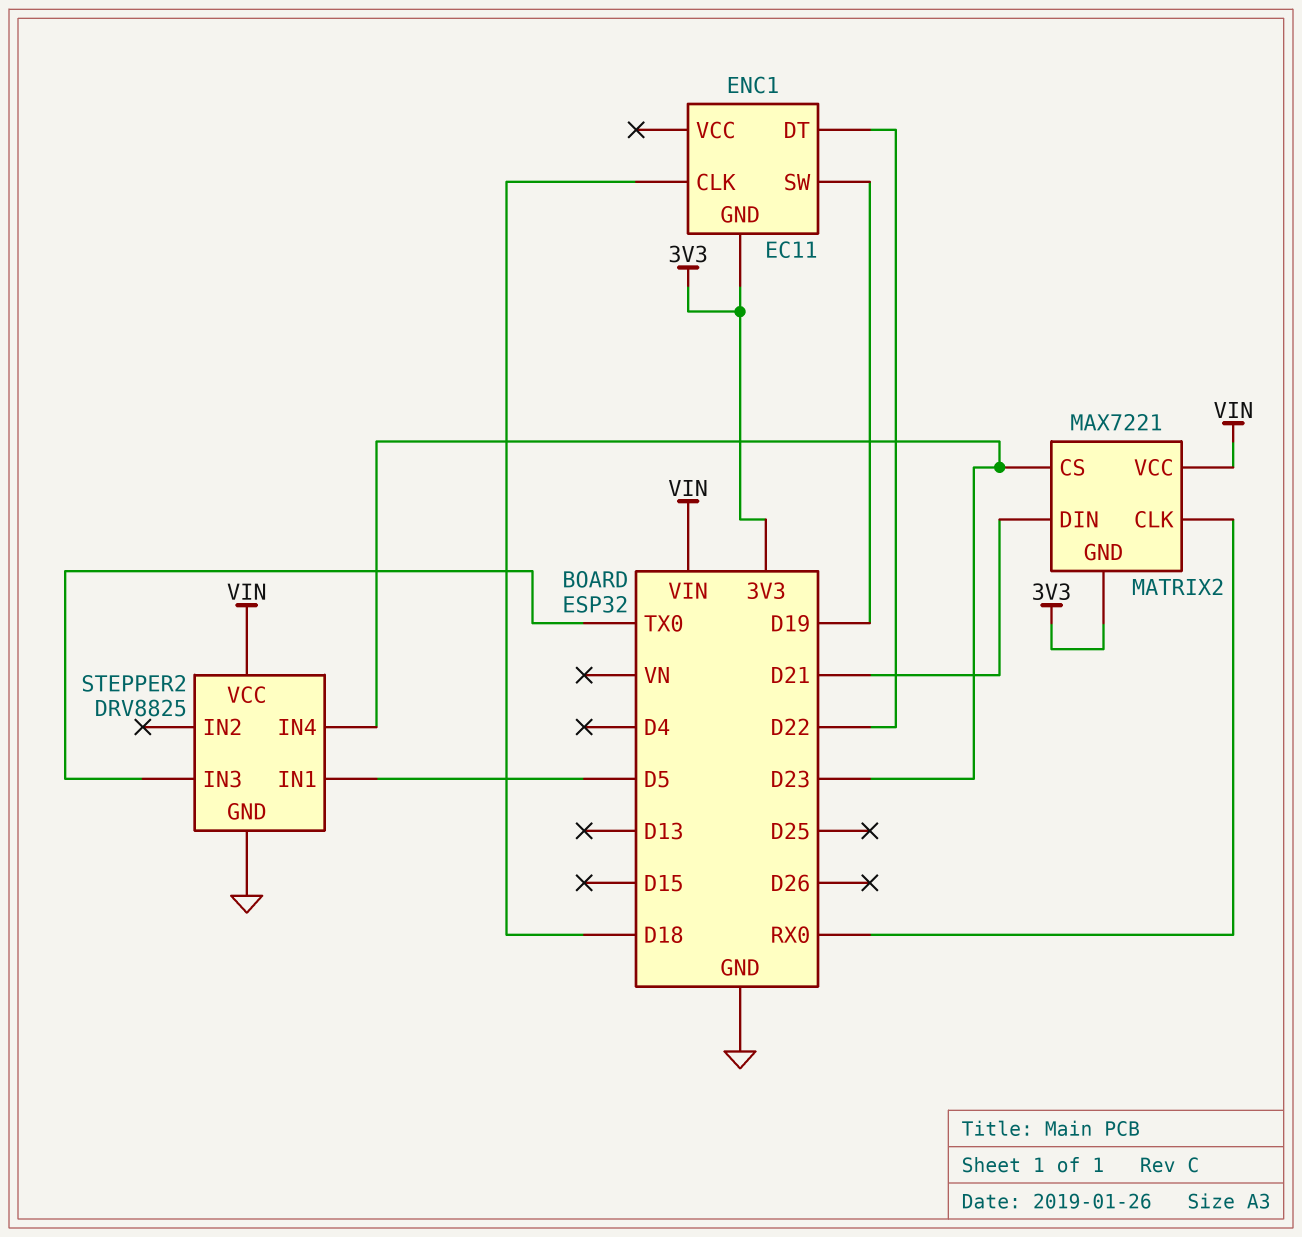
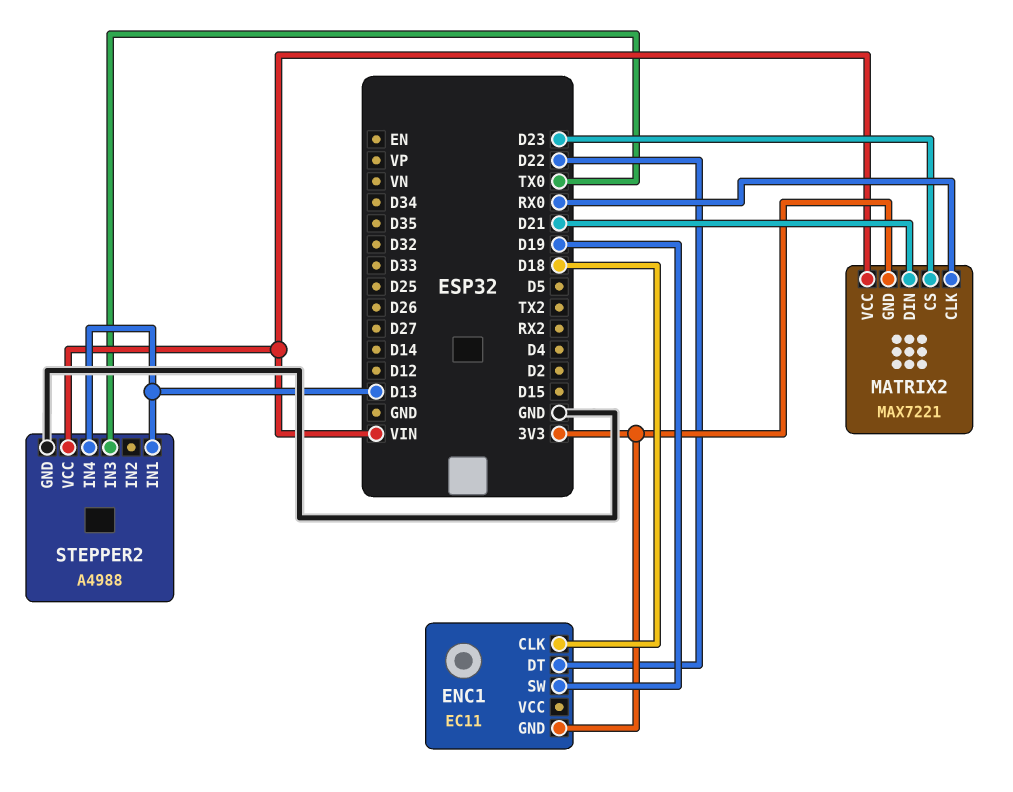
STEPPER2: DRV8825 -> A4988
STEPPER2 pin IN1: D5 -> D13
STEPPER2 pin IN4: D23 -> D13

